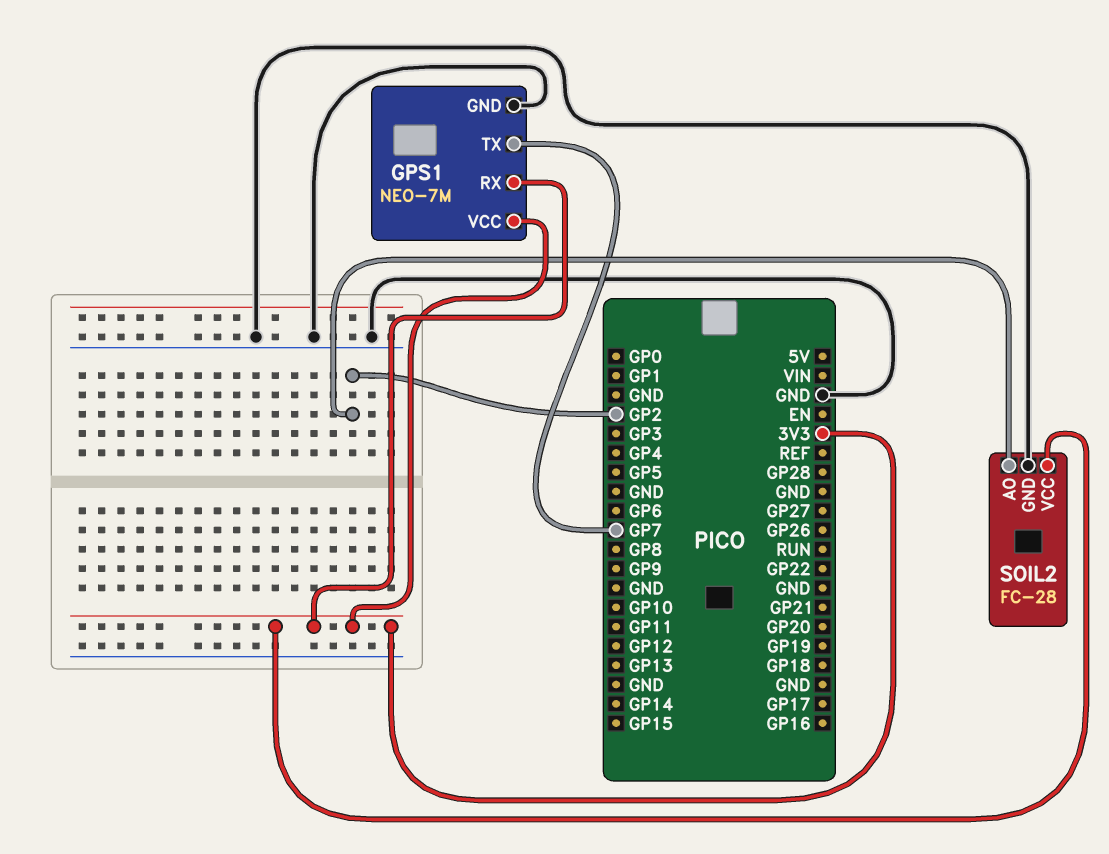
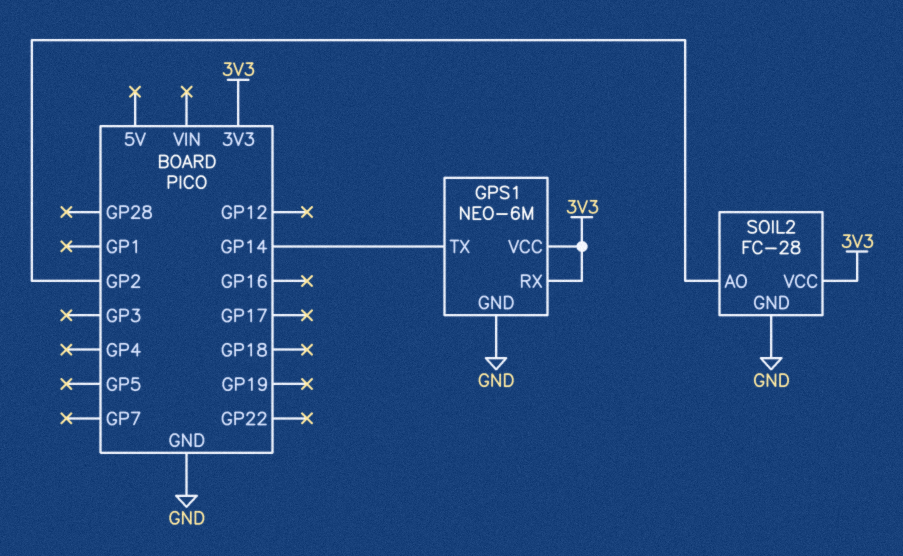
GPS1: NEO-7M -> NEO-6M
GPS1 pin TX: GP7 -> GP14

